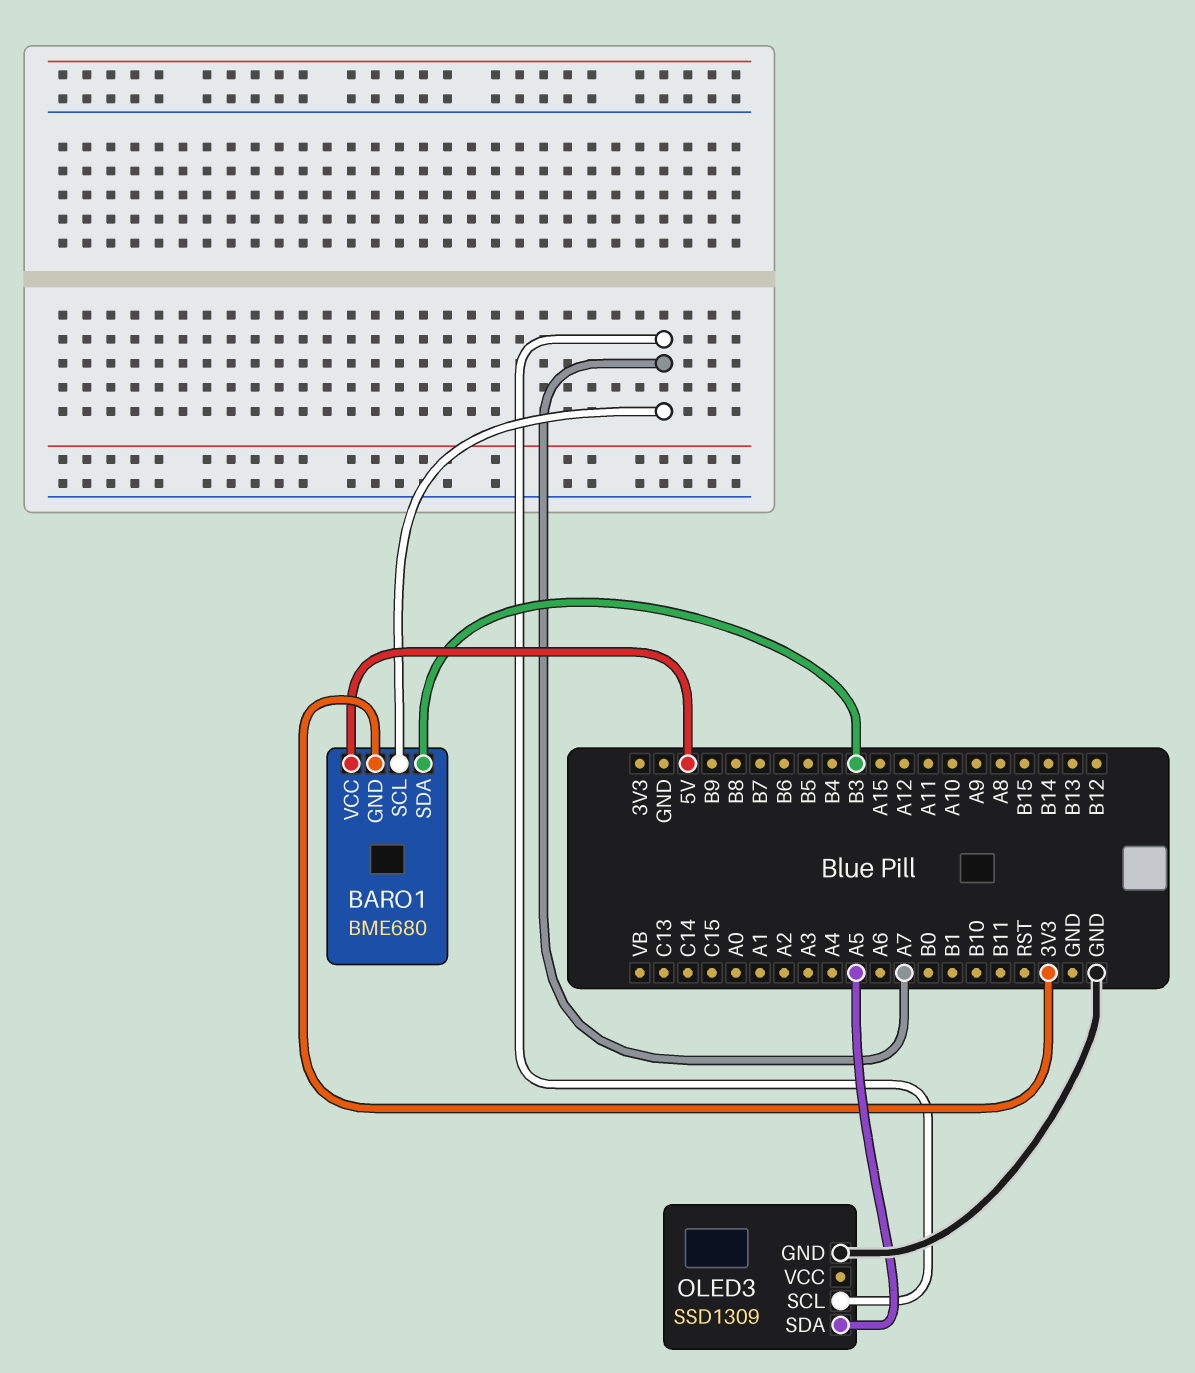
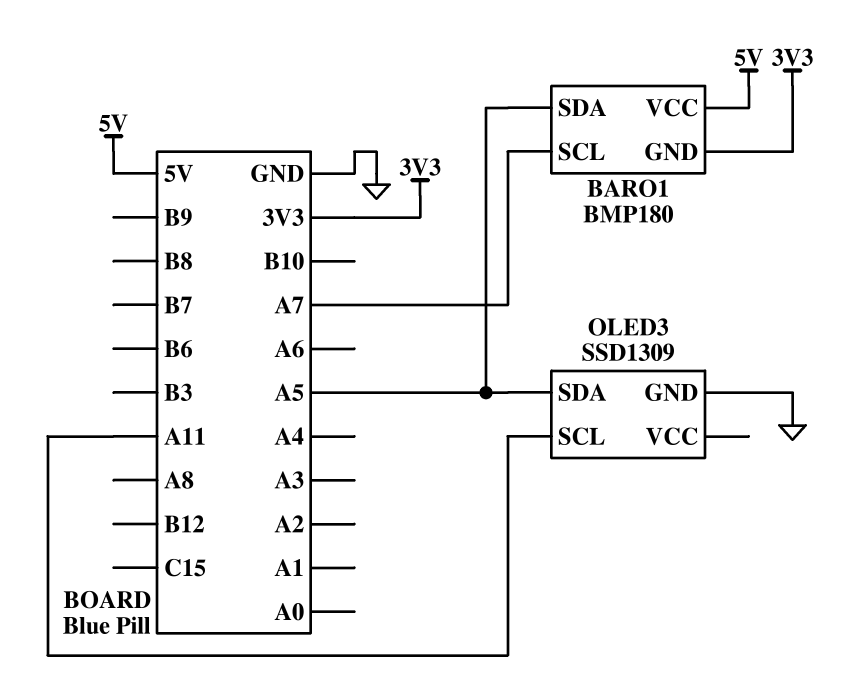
BARO1: BME680 -> BMP180
BARO1 pin SDA: B3 -> A5
OLED3 pin SCL: A7 -> A11

